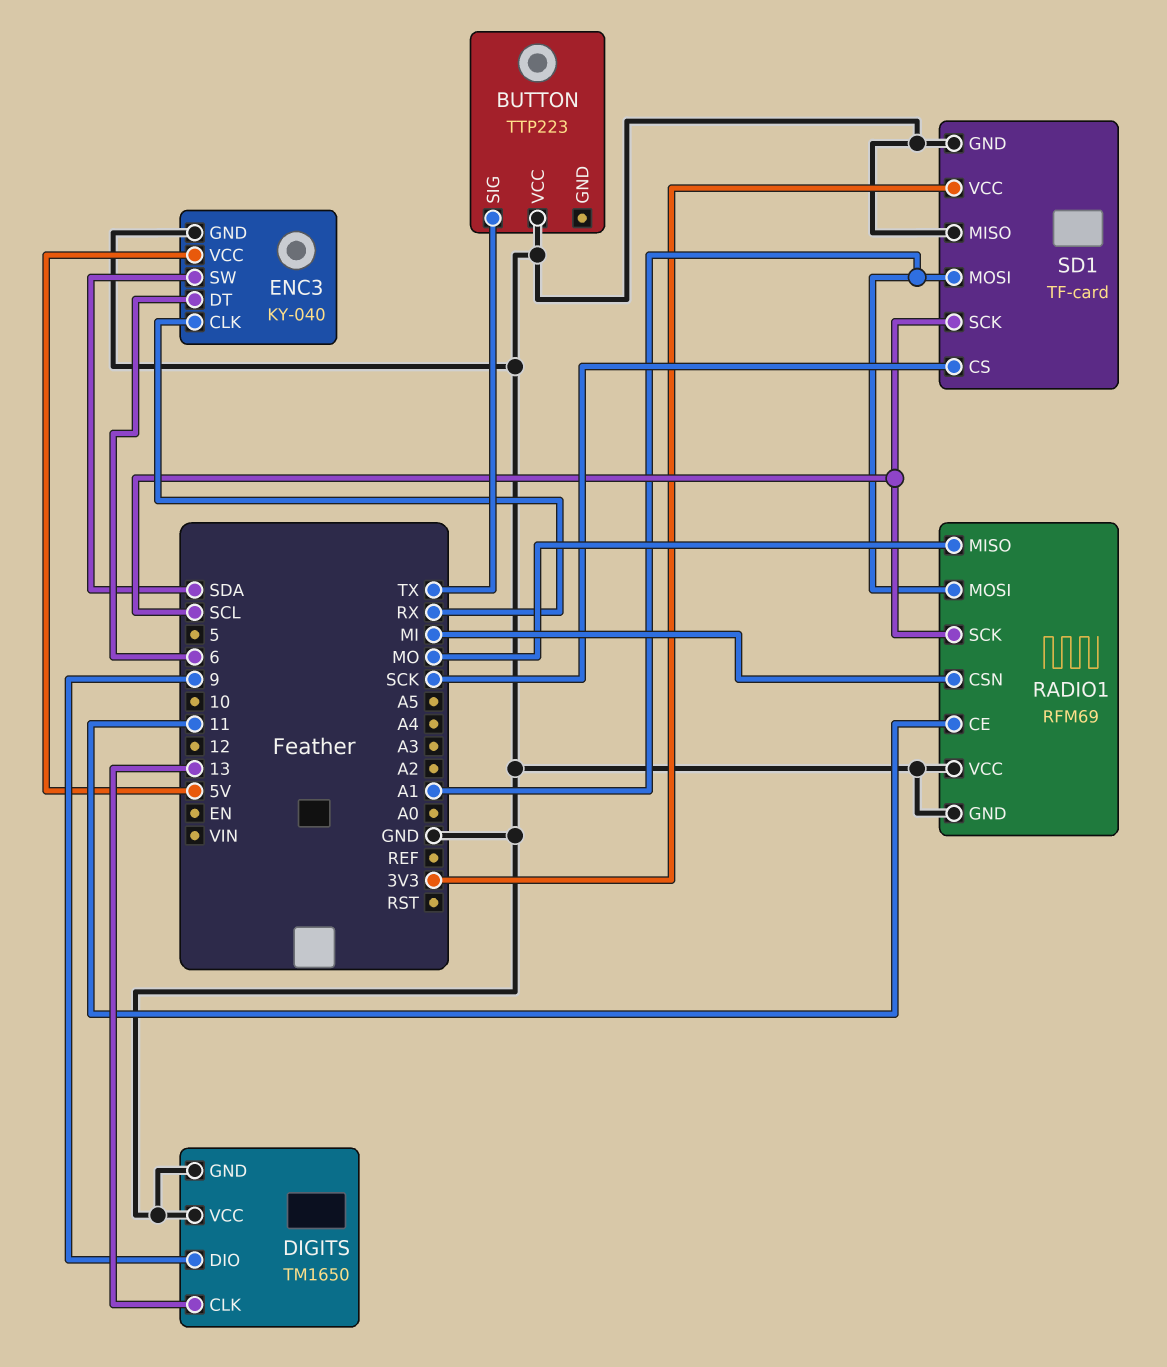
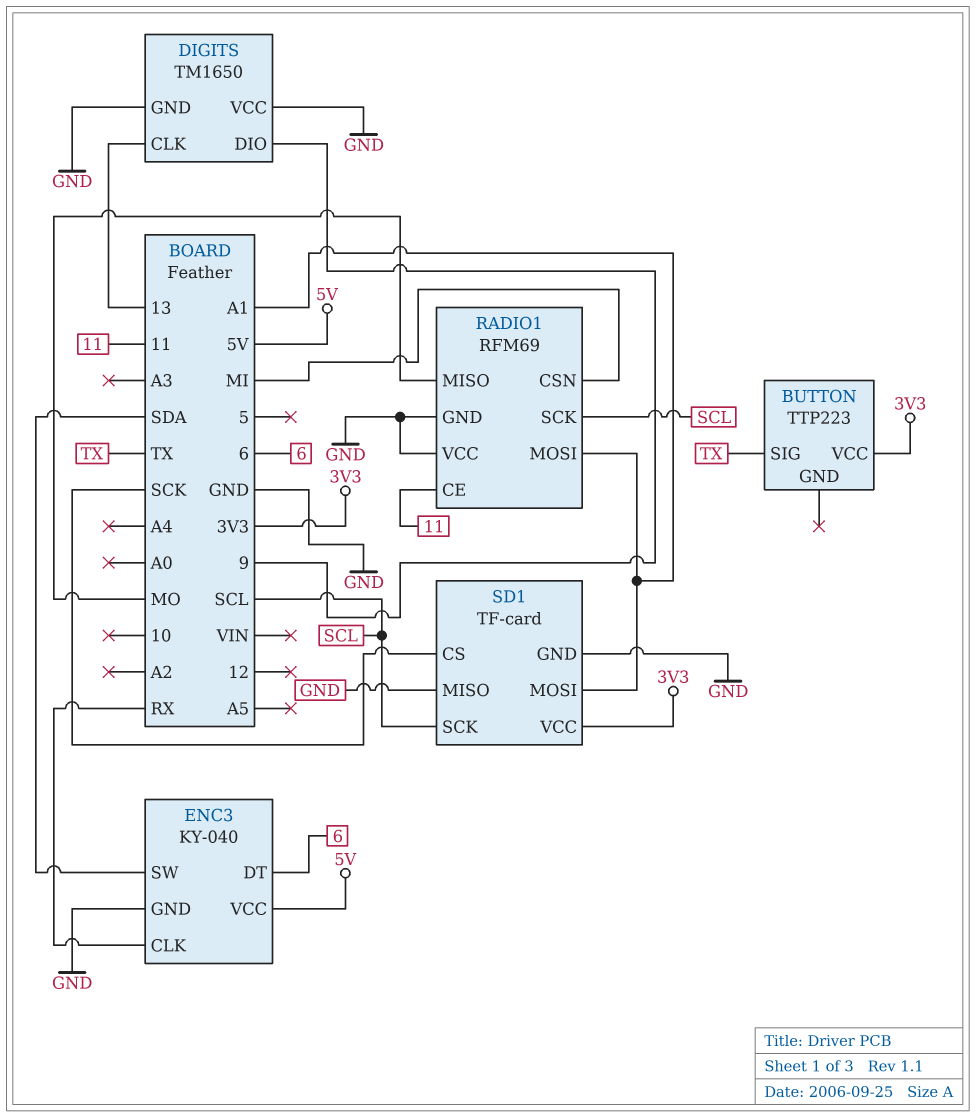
BUTTON pin VCC: GND -> 3V3

